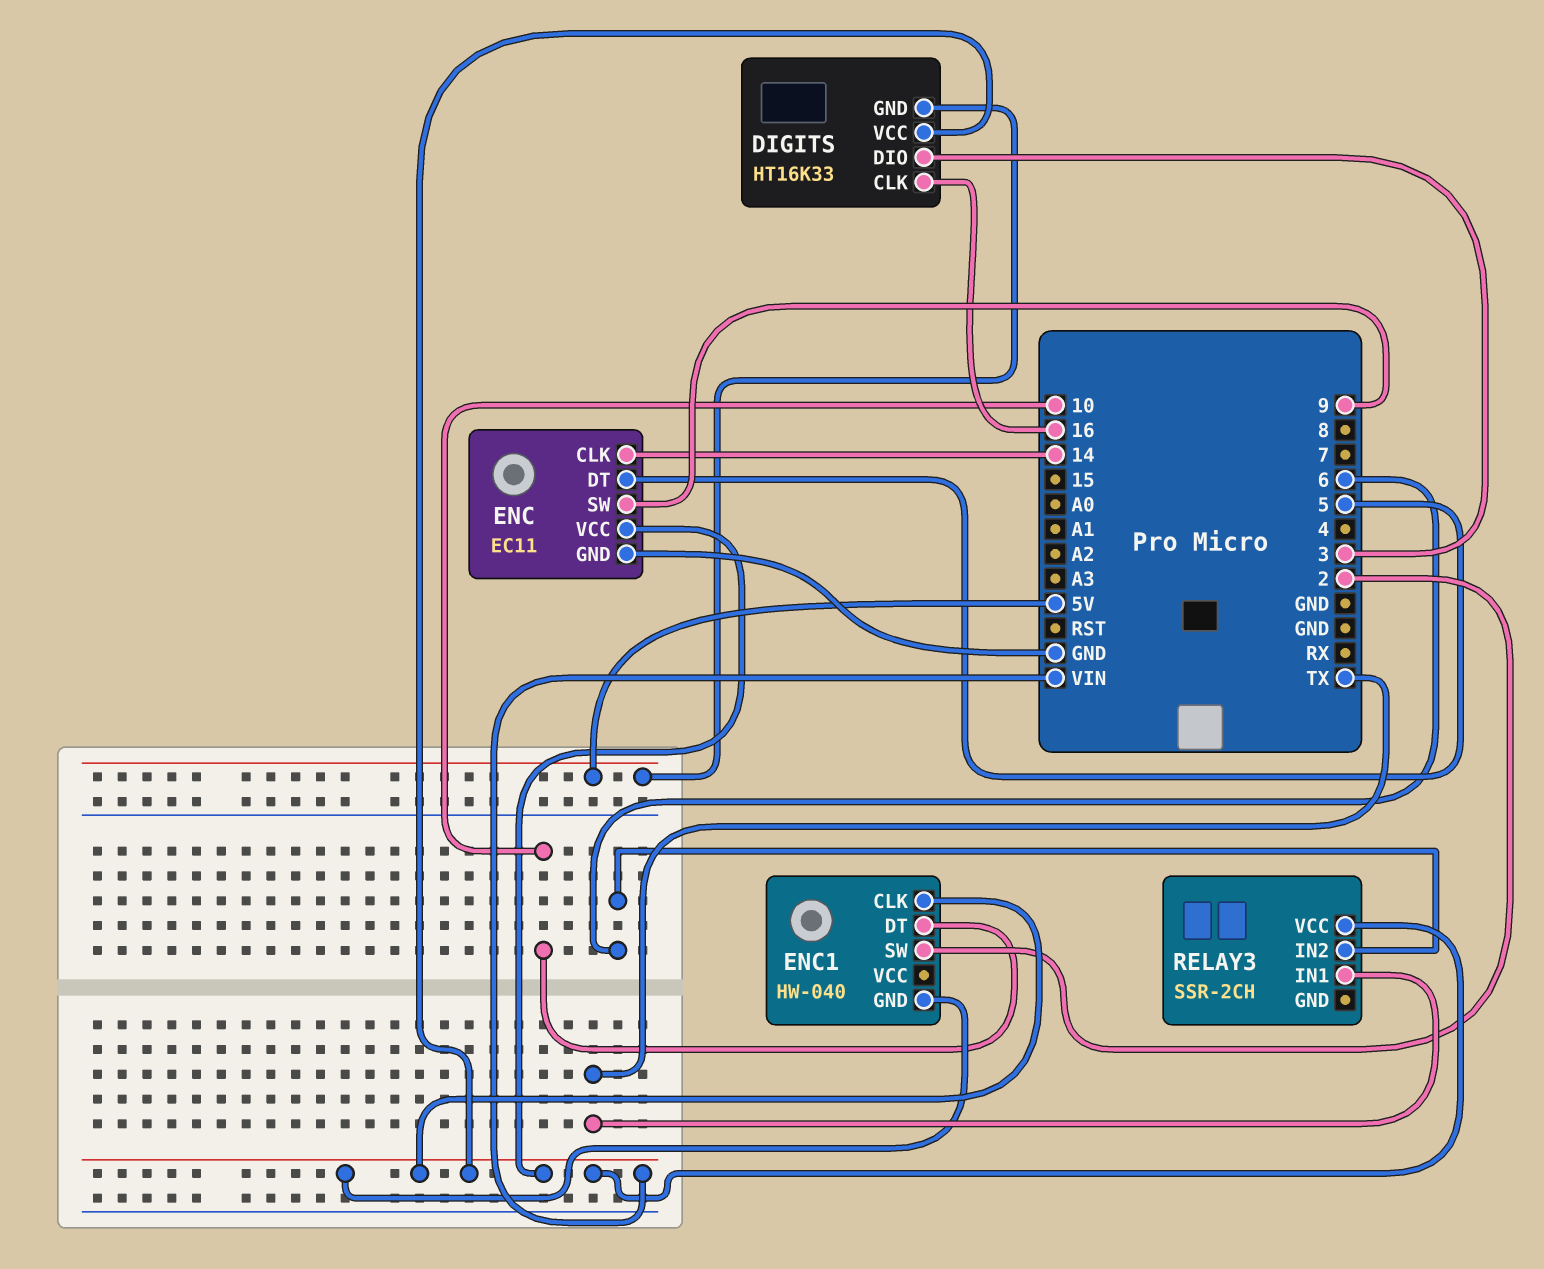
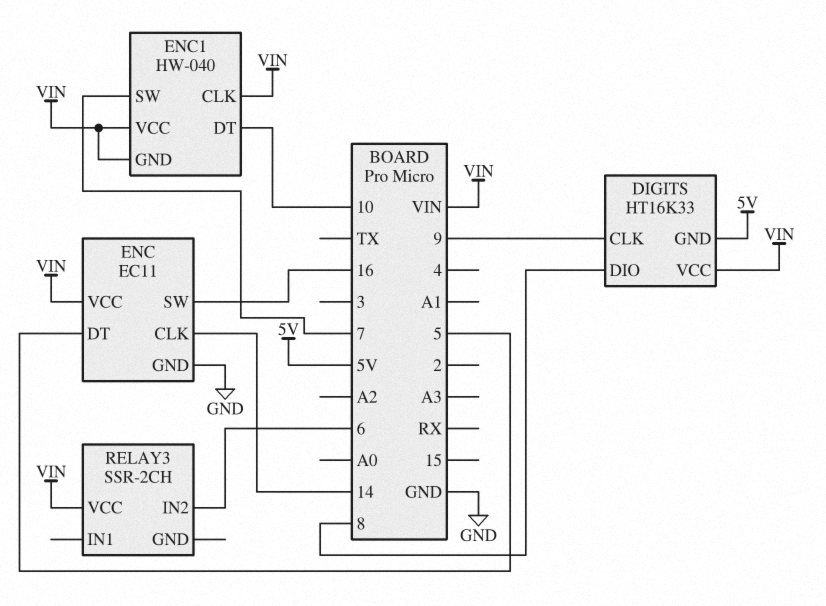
DIGITS pin CLK: 16 -> 9
DIGITS pin DIO: 3 -> 8
ENC pin SW: 9 -> 16
ENC1 pin SW: 2 -> 7
ENC1 pin VCC: none -> VIN
RELAY3 pin IN1: TX -> none

